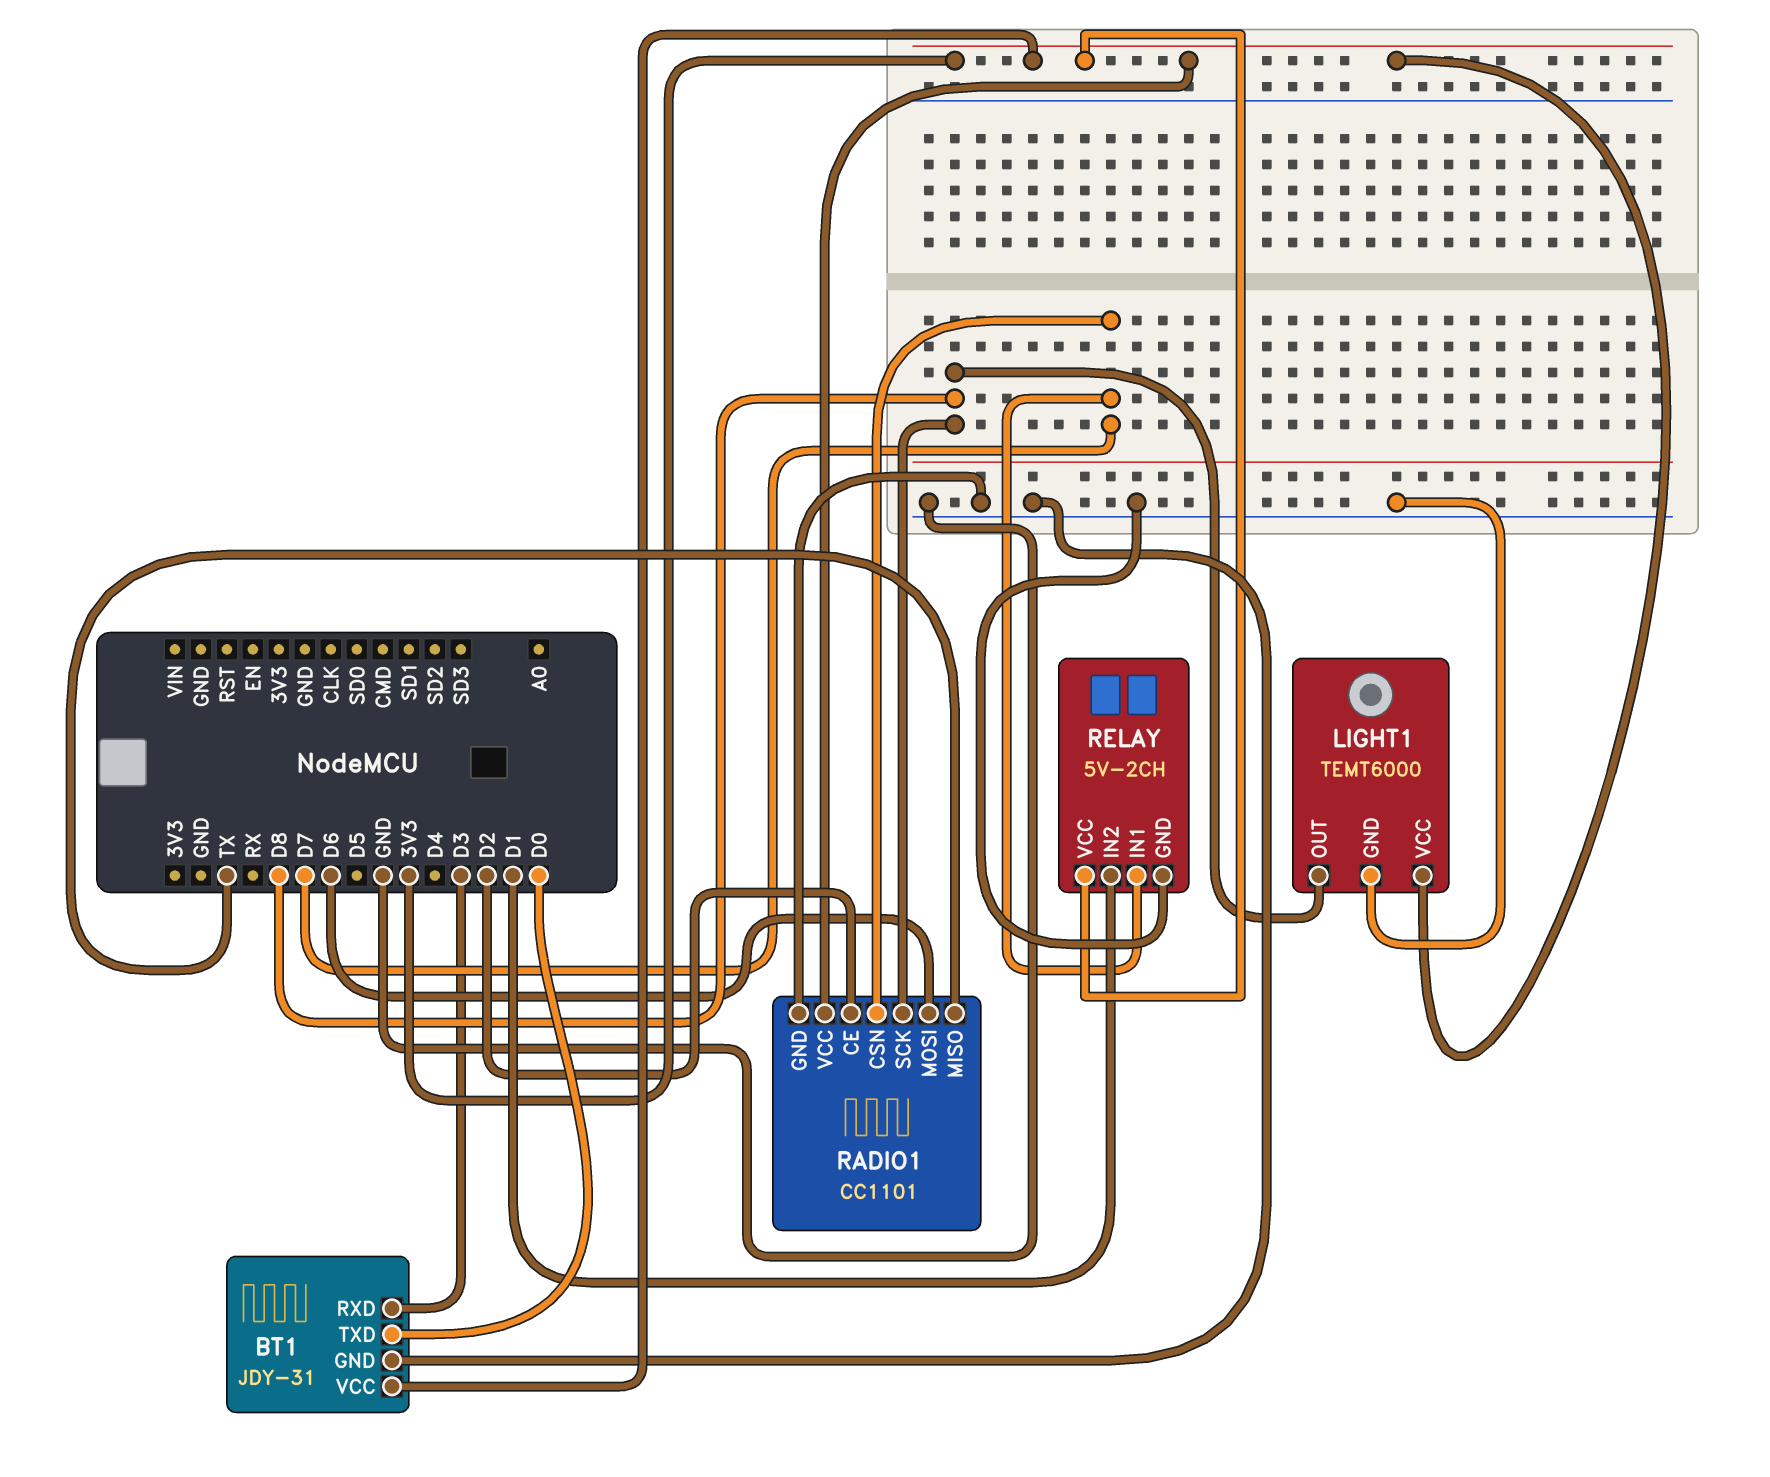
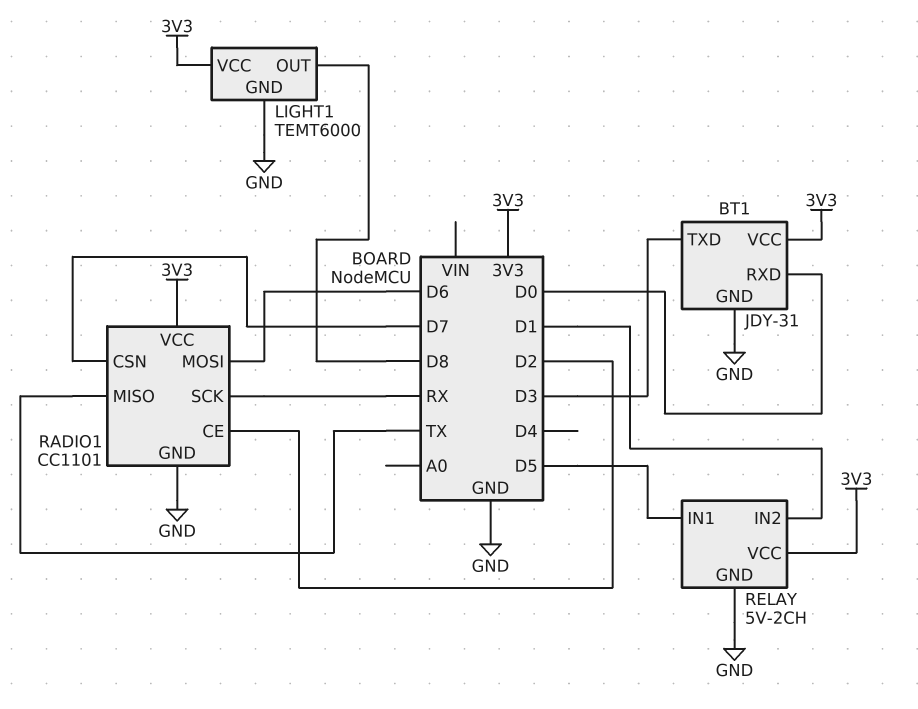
BT1 pin RXD: D3 -> D0
BT1 pin TXD: D0 -> D3
RADIO1 pin SCK: D8 -> RX
RELAY pin IN1: D7 -> D5

